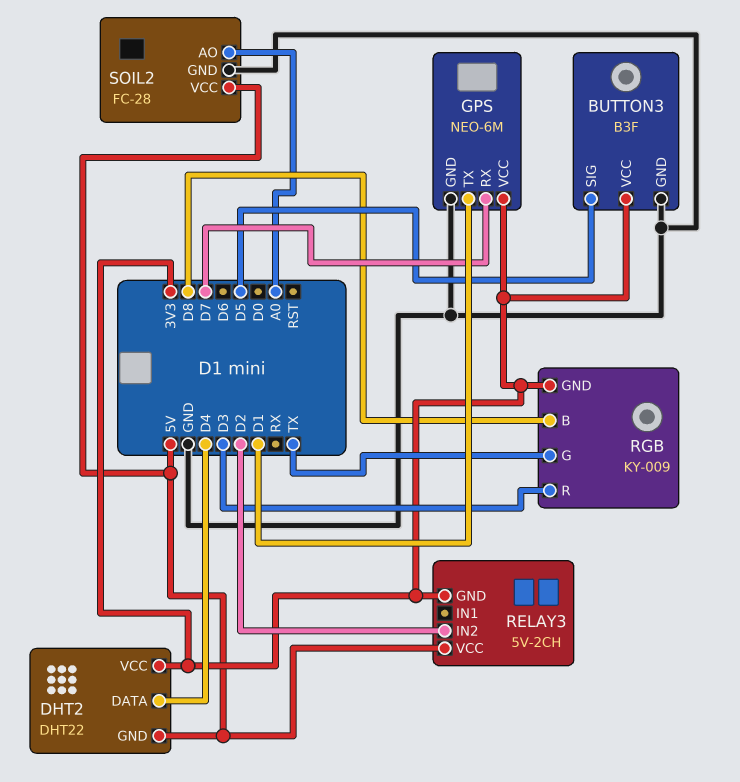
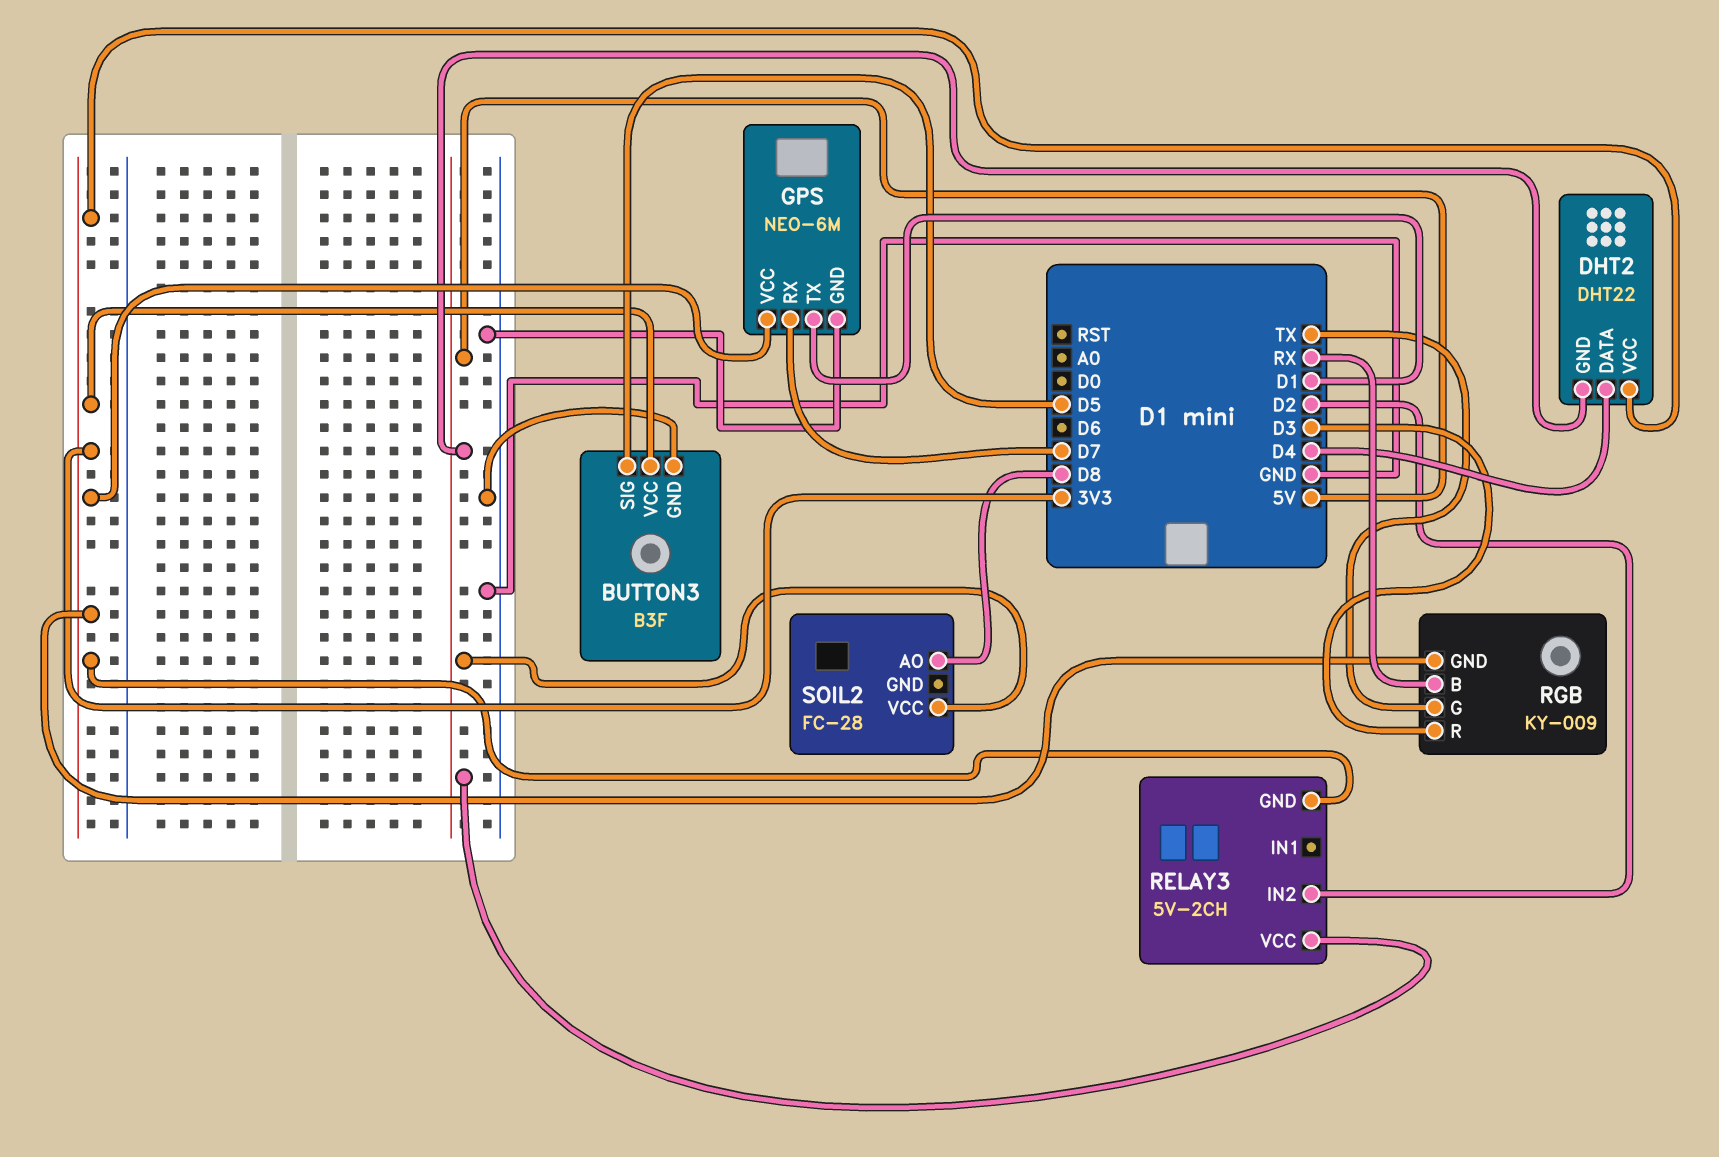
RGB pin B: D8 -> RX
SOIL2 pin AO: A0 -> D8
SOIL2 pin GND: GND -> none

